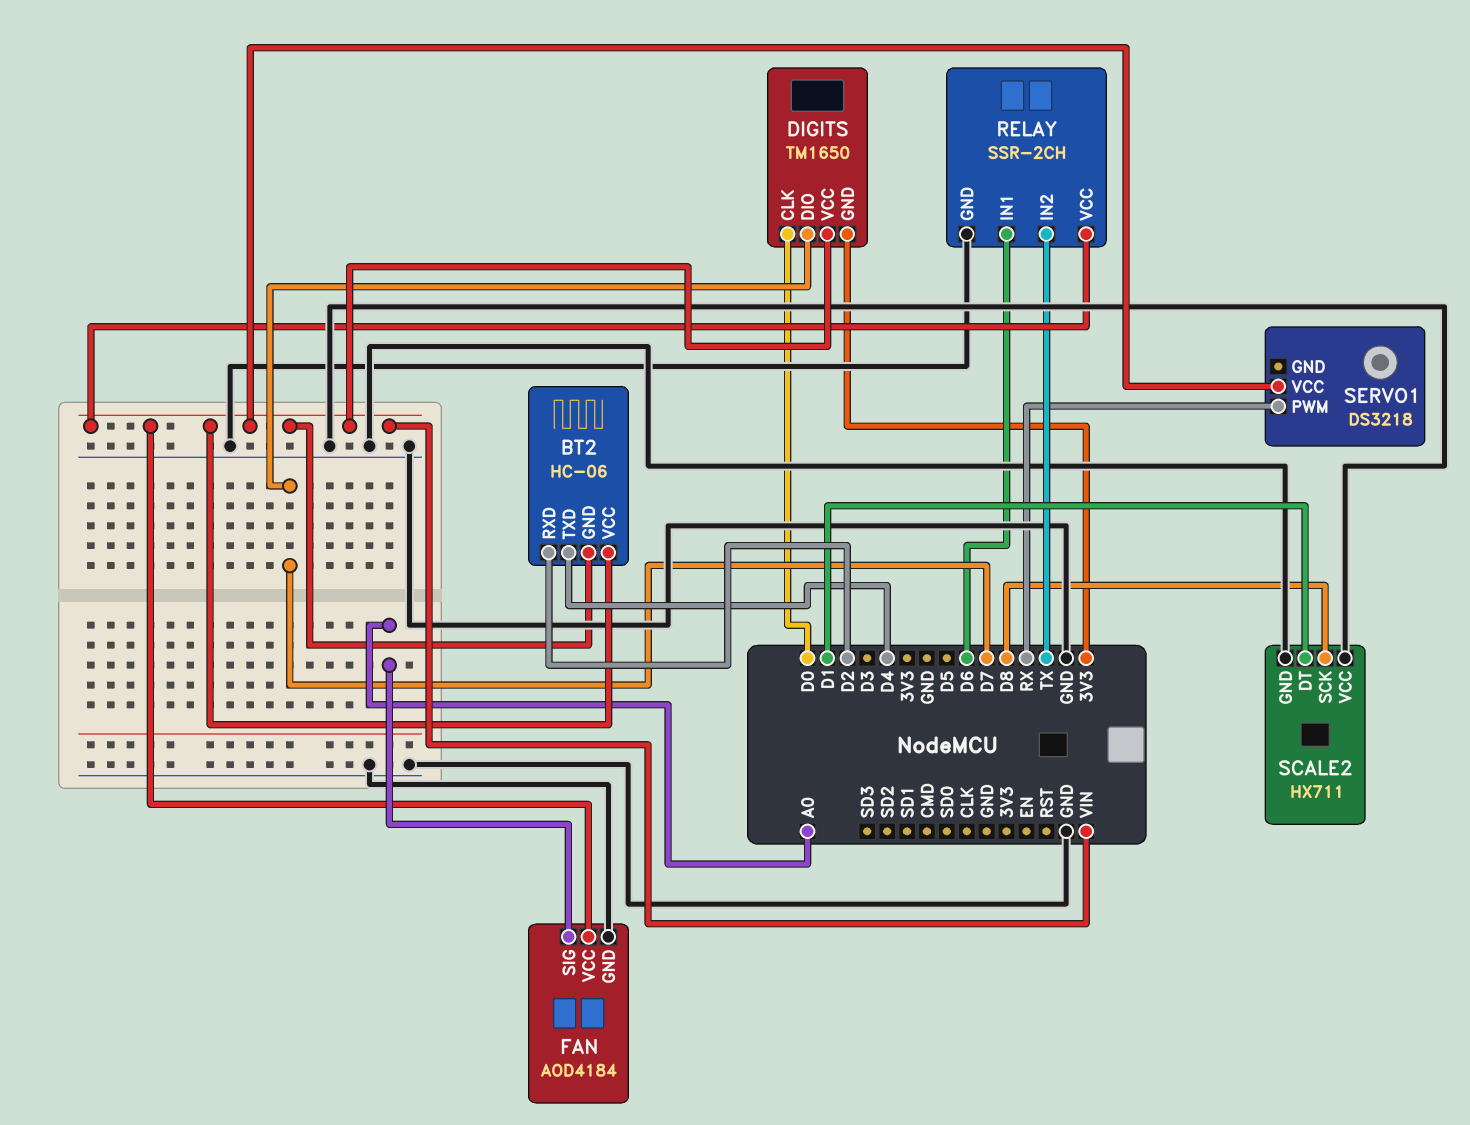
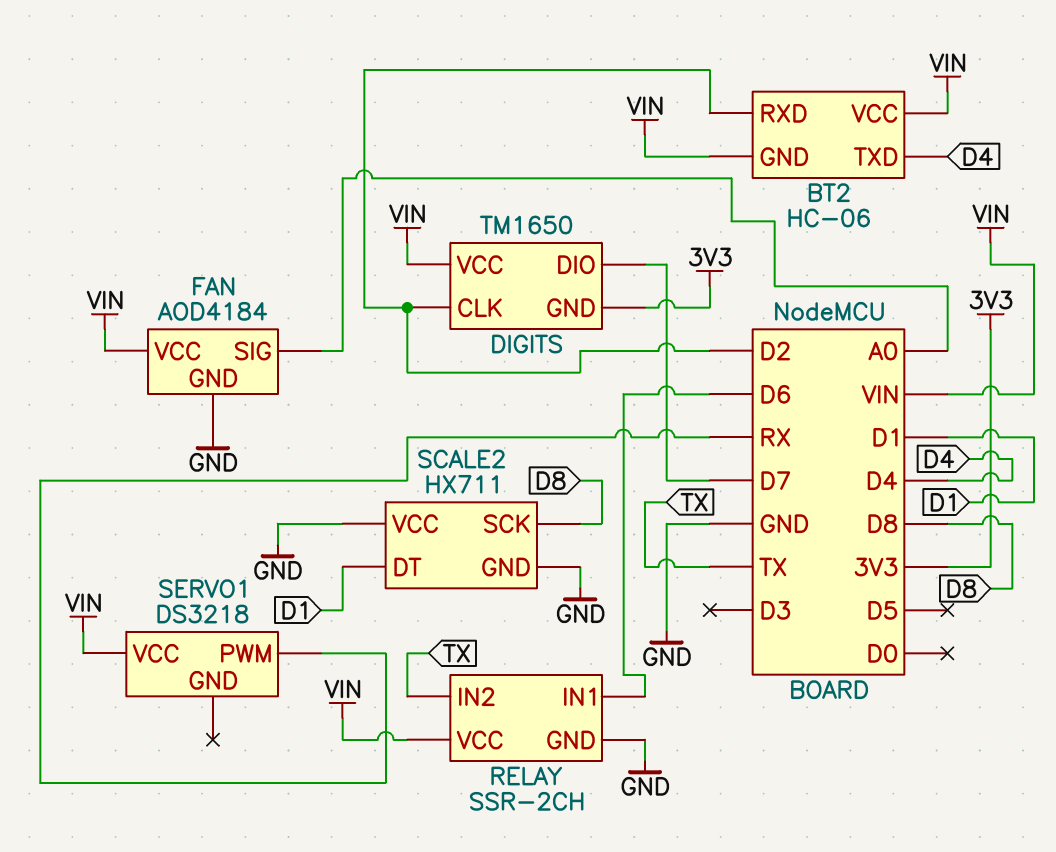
DIGITS pin CLK: D0 -> D2

